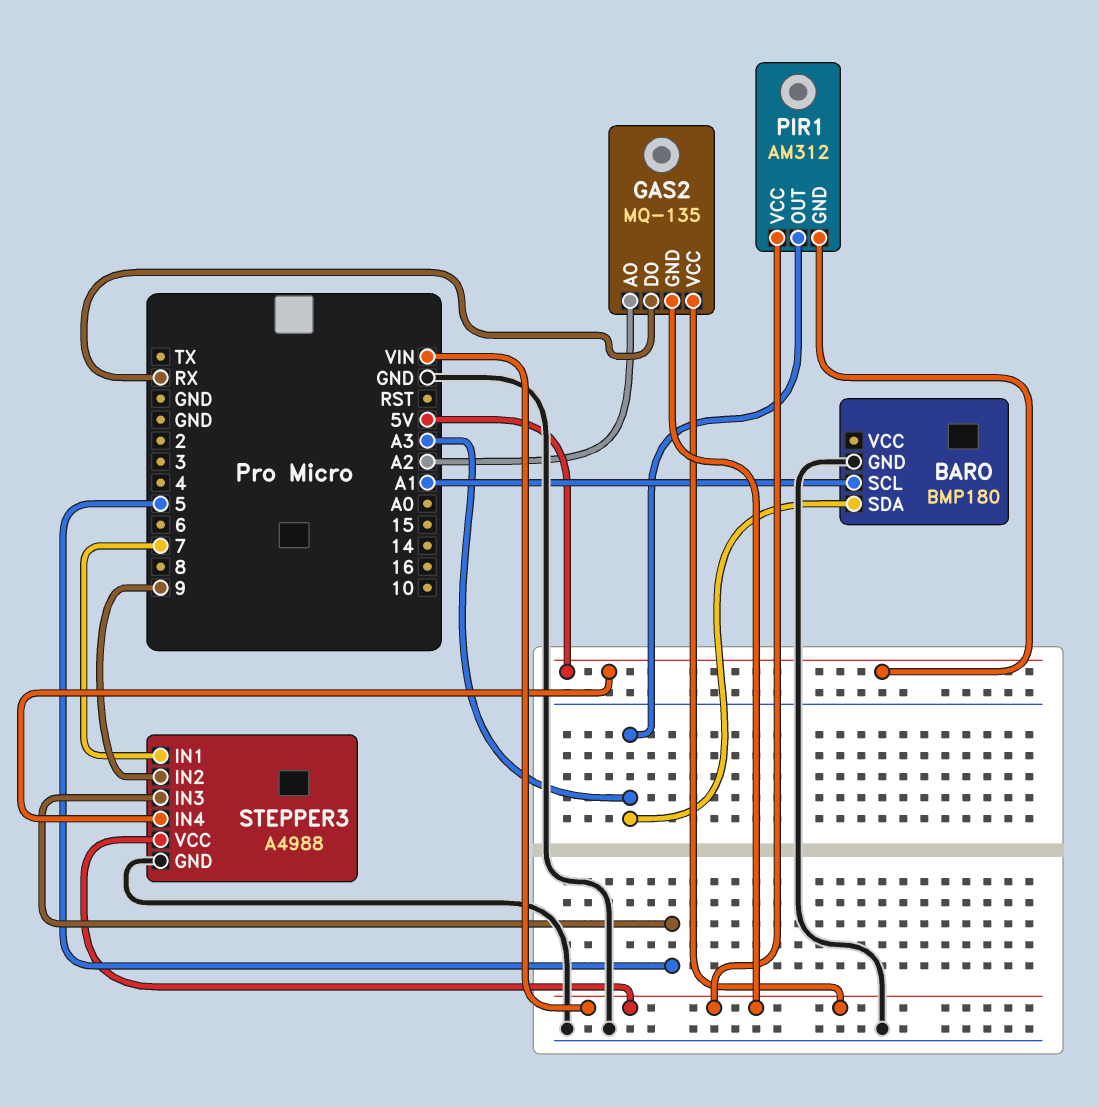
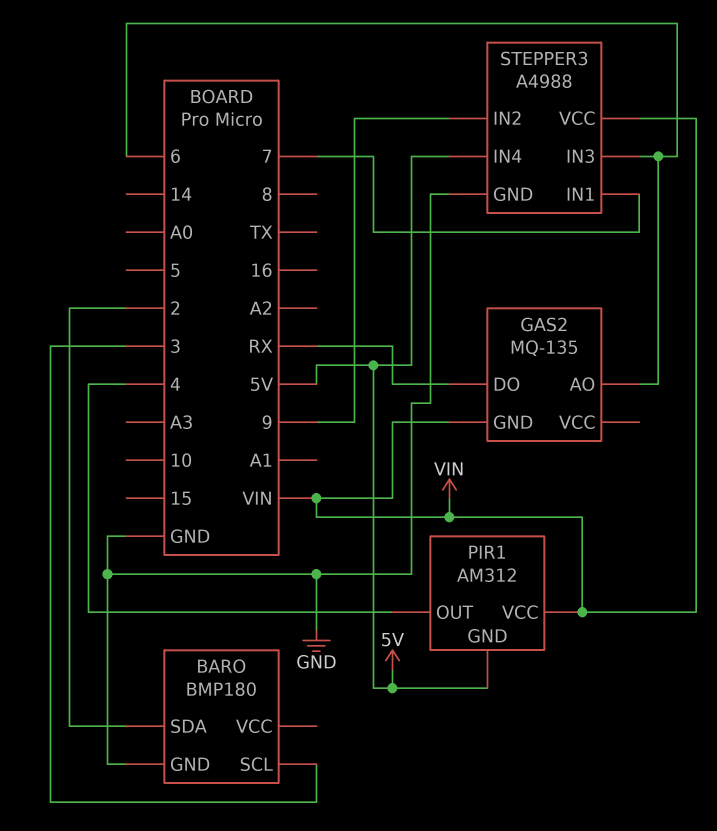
BARO pin SCL: A1 -> 3
BARO pin SDA: A3 -> 2
GAS2 pin AO: A2 -> 6
GAS2 pin VCC: VIN -> none
PIR1 pin OUT: A3 -> 4
STEPPER3 pin IN3: 5 -> 6

